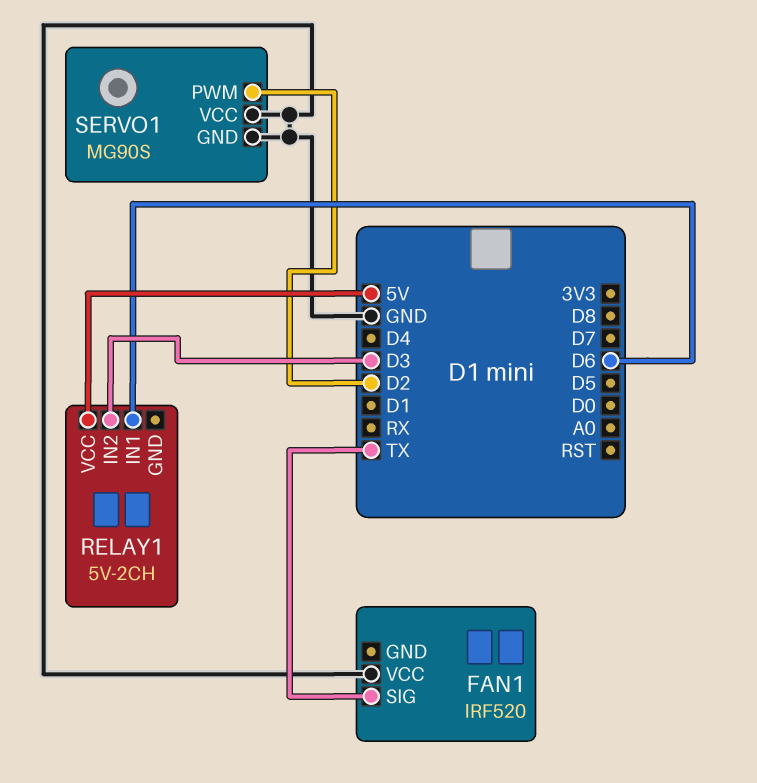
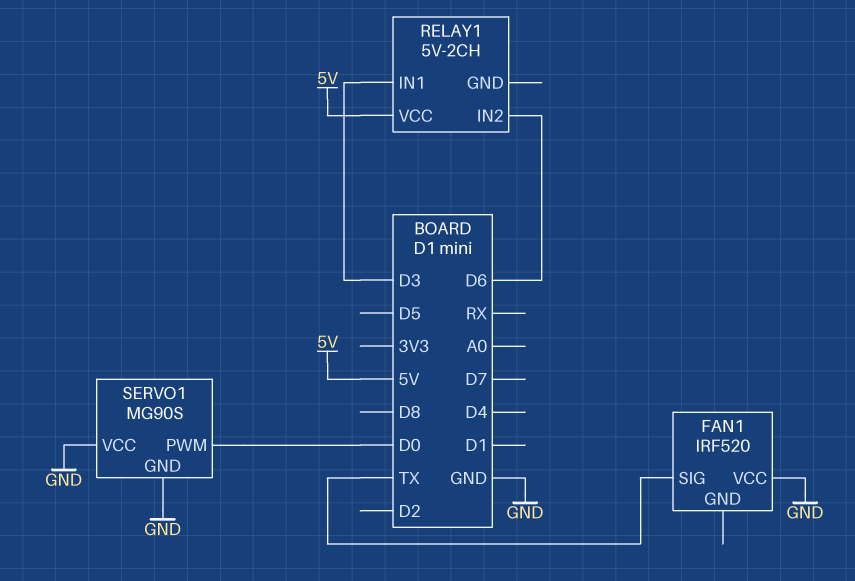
RELAY1 pin IN1: D6 -> D3
RELAY1 pin IN2: D3 -> D6
SERVO1 pin PWM: D2 -> D0

